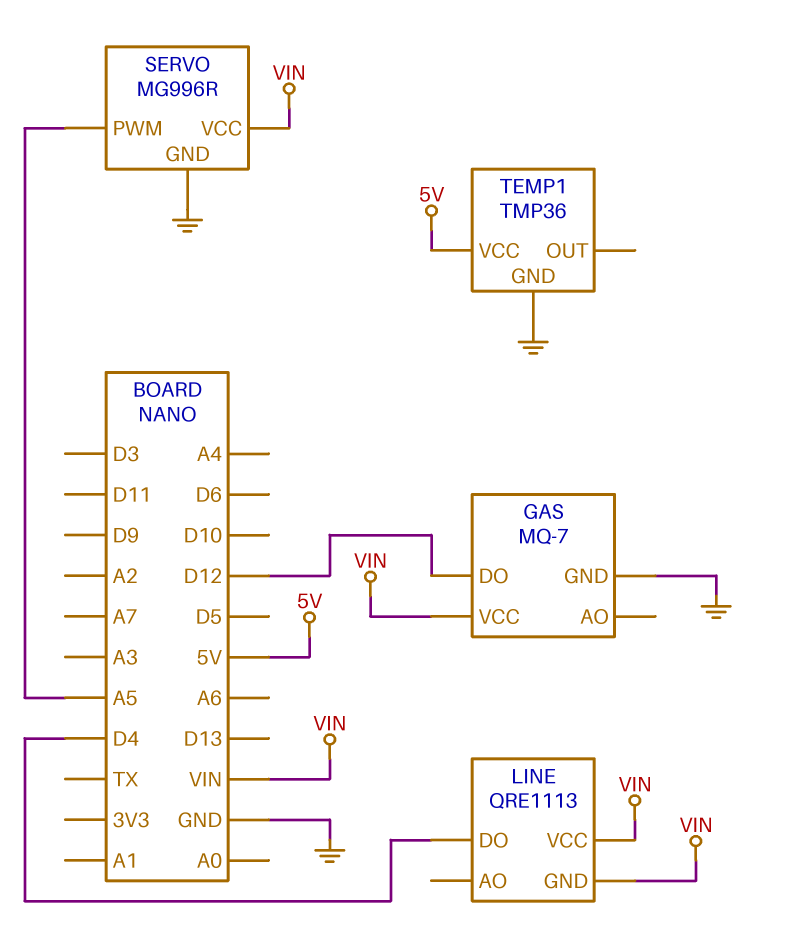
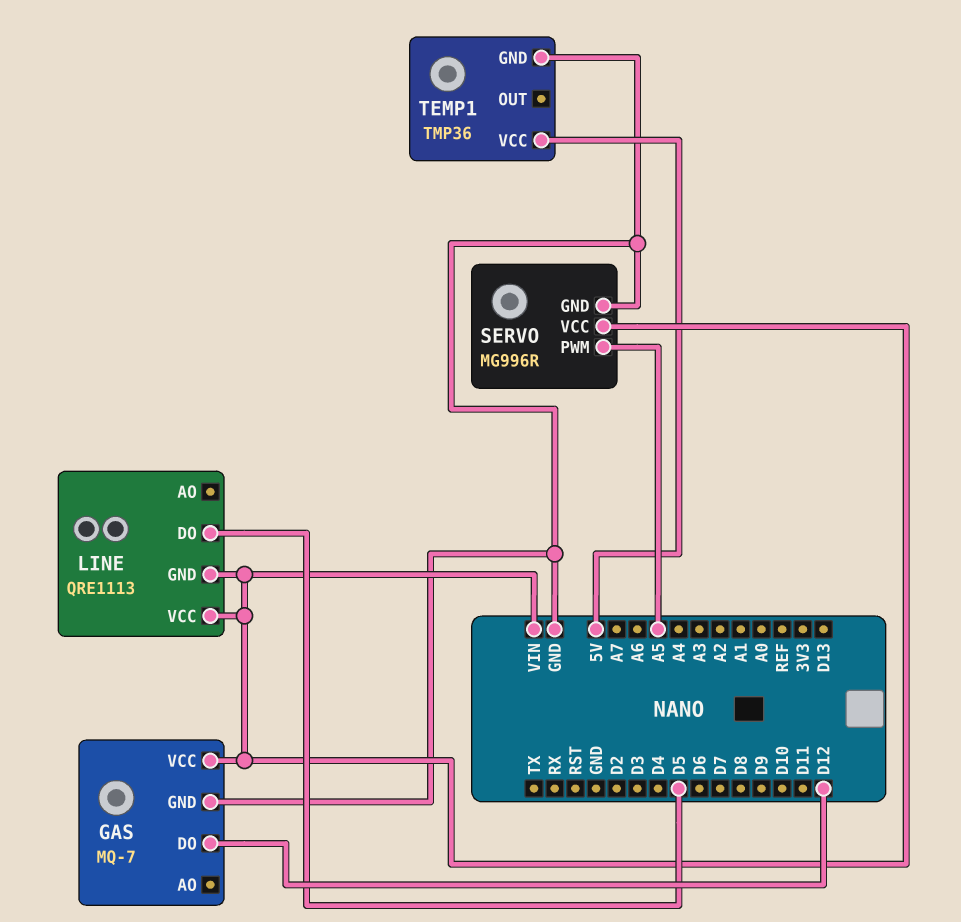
LINE pin DO: D4 -> D5

